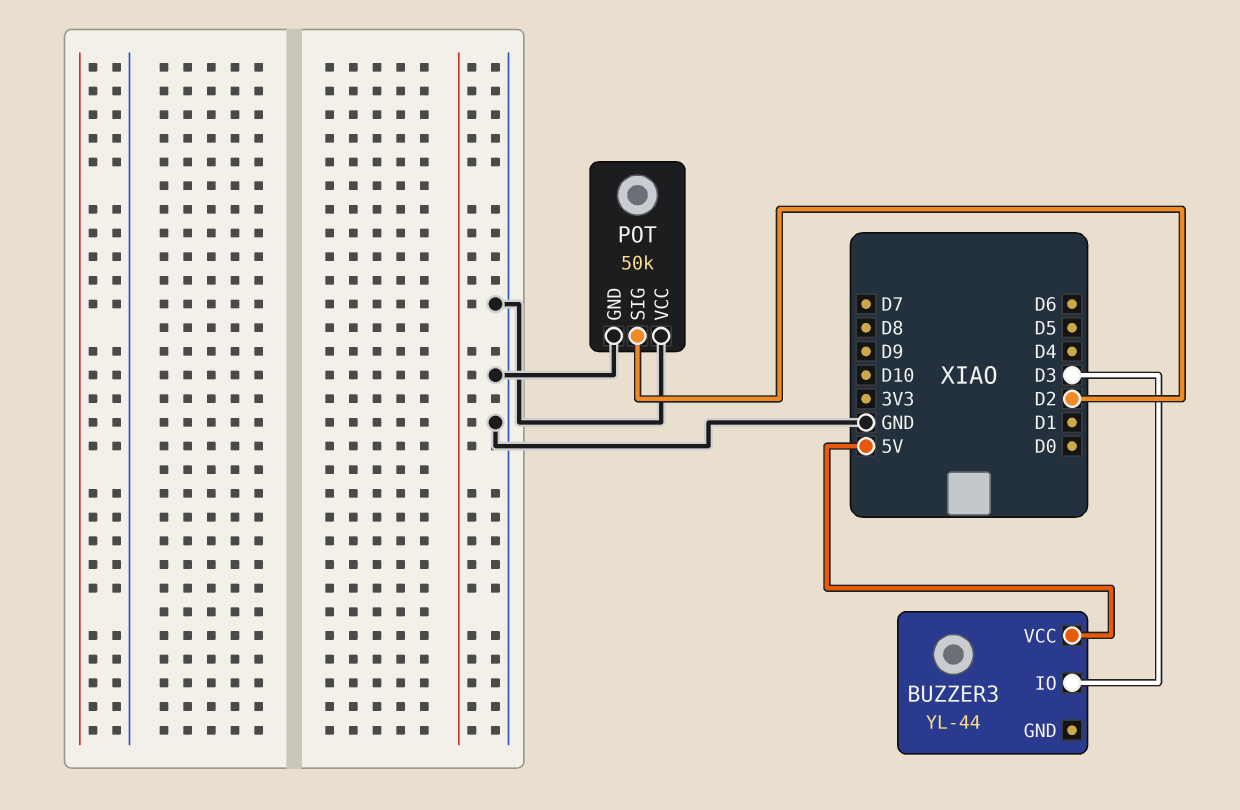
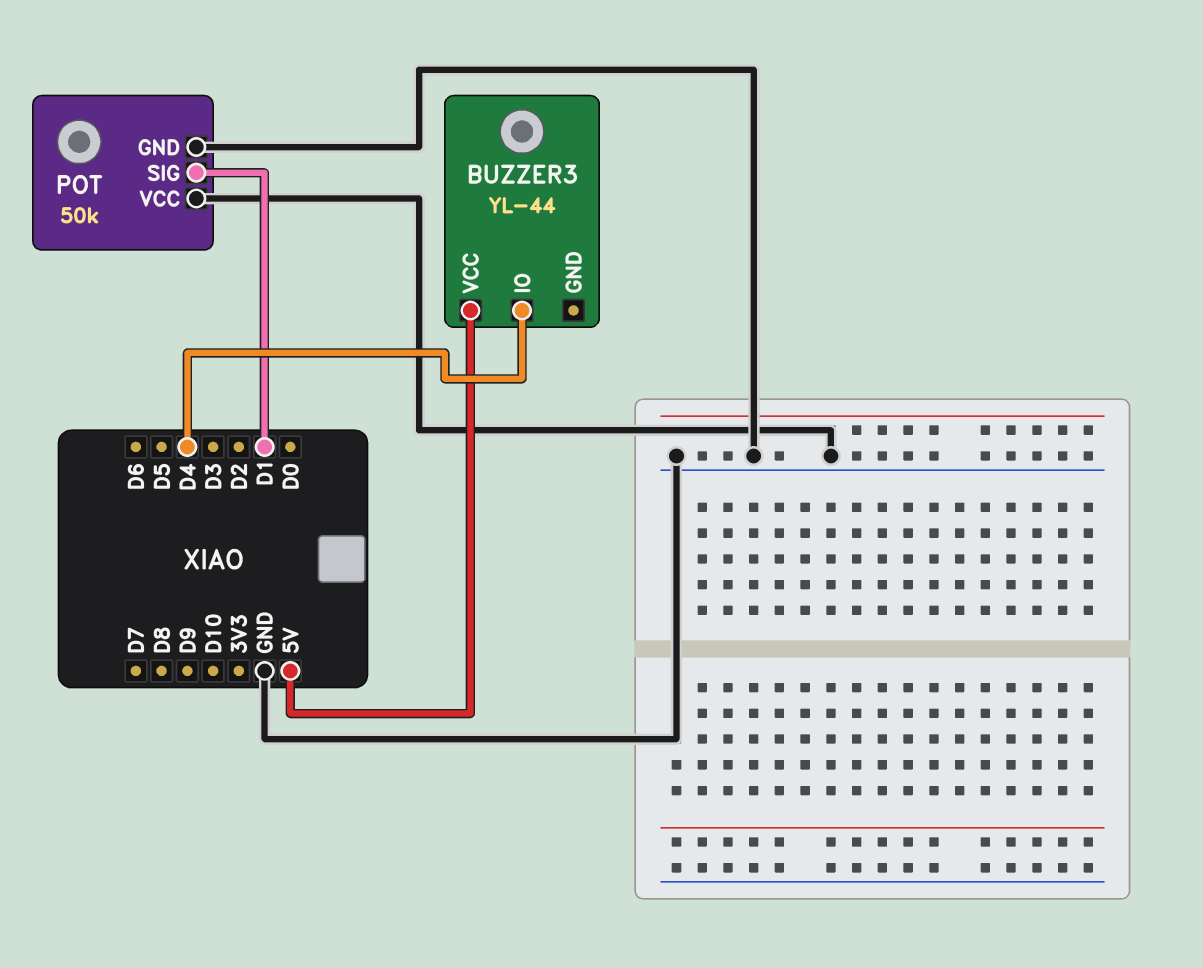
BUZZER3 pin IO: D3 -> D4
POT pin SIG: D2 -> D1

